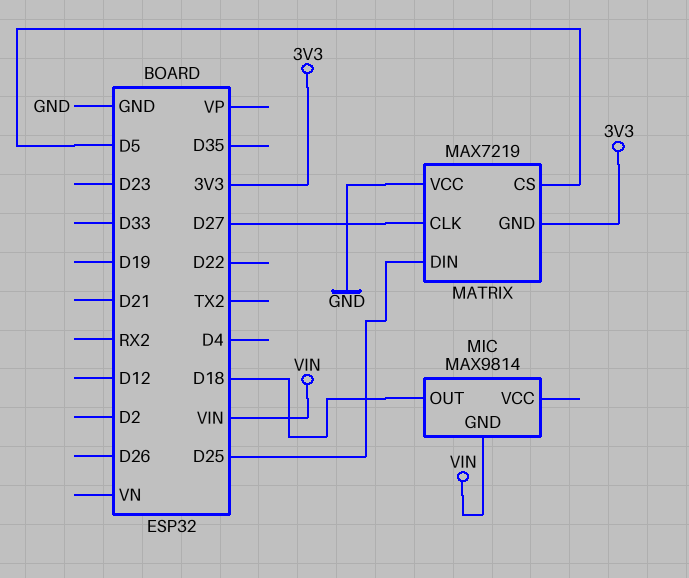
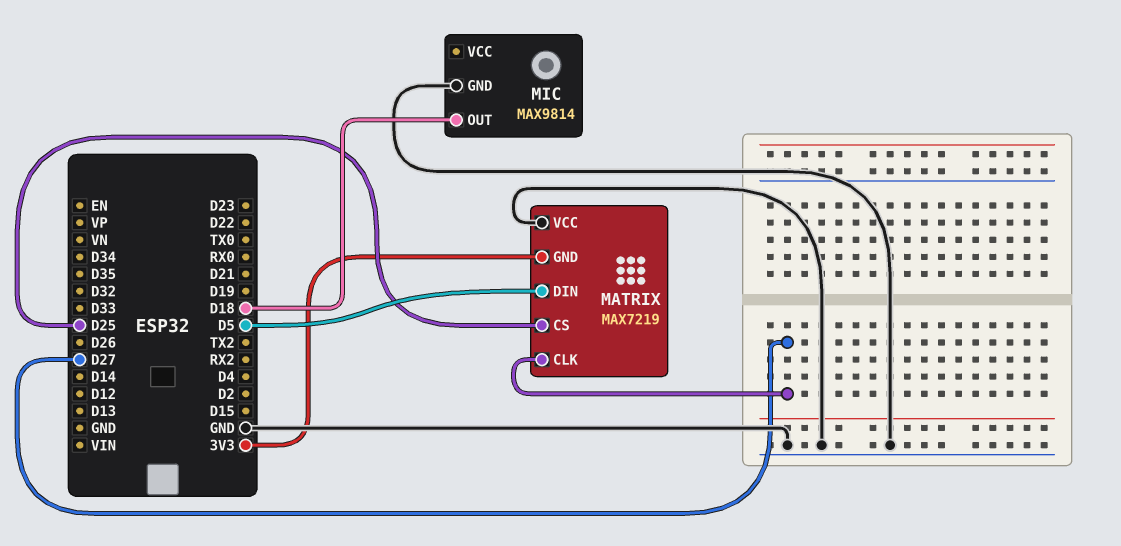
MATRIX pin CS: D5 -> D25
MATRIX pin DIN: D25 -> D5
MIC pin GND: VIN -> GND

